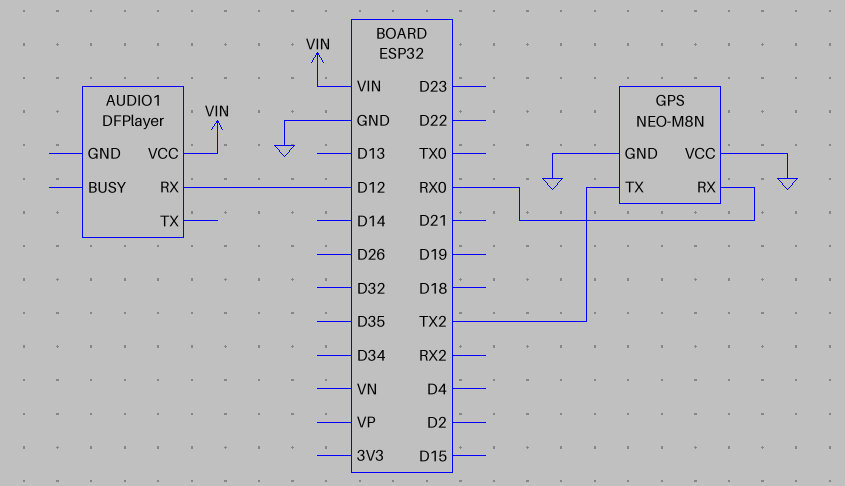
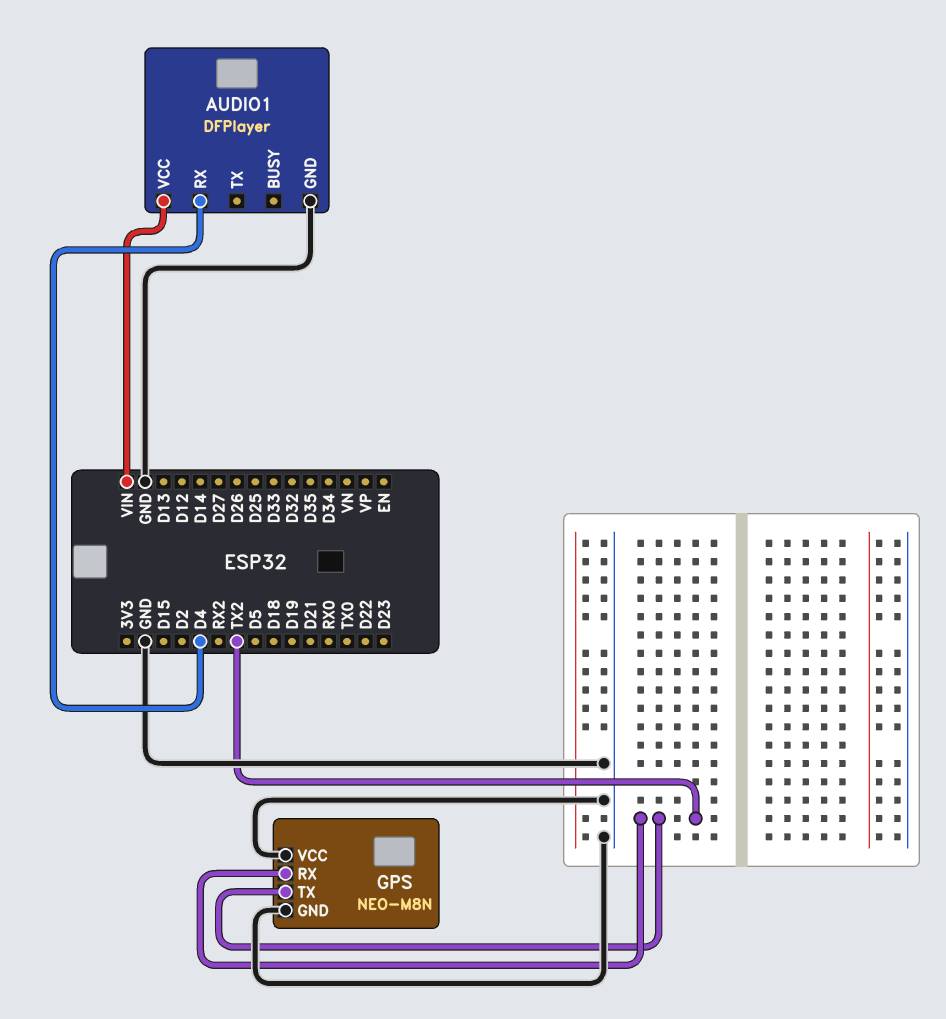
AUDIO1 pin GND: none -> GND
AUDIO1 pin RX: D12 -> D4
GPS pin RX: RX0 -> TX2

